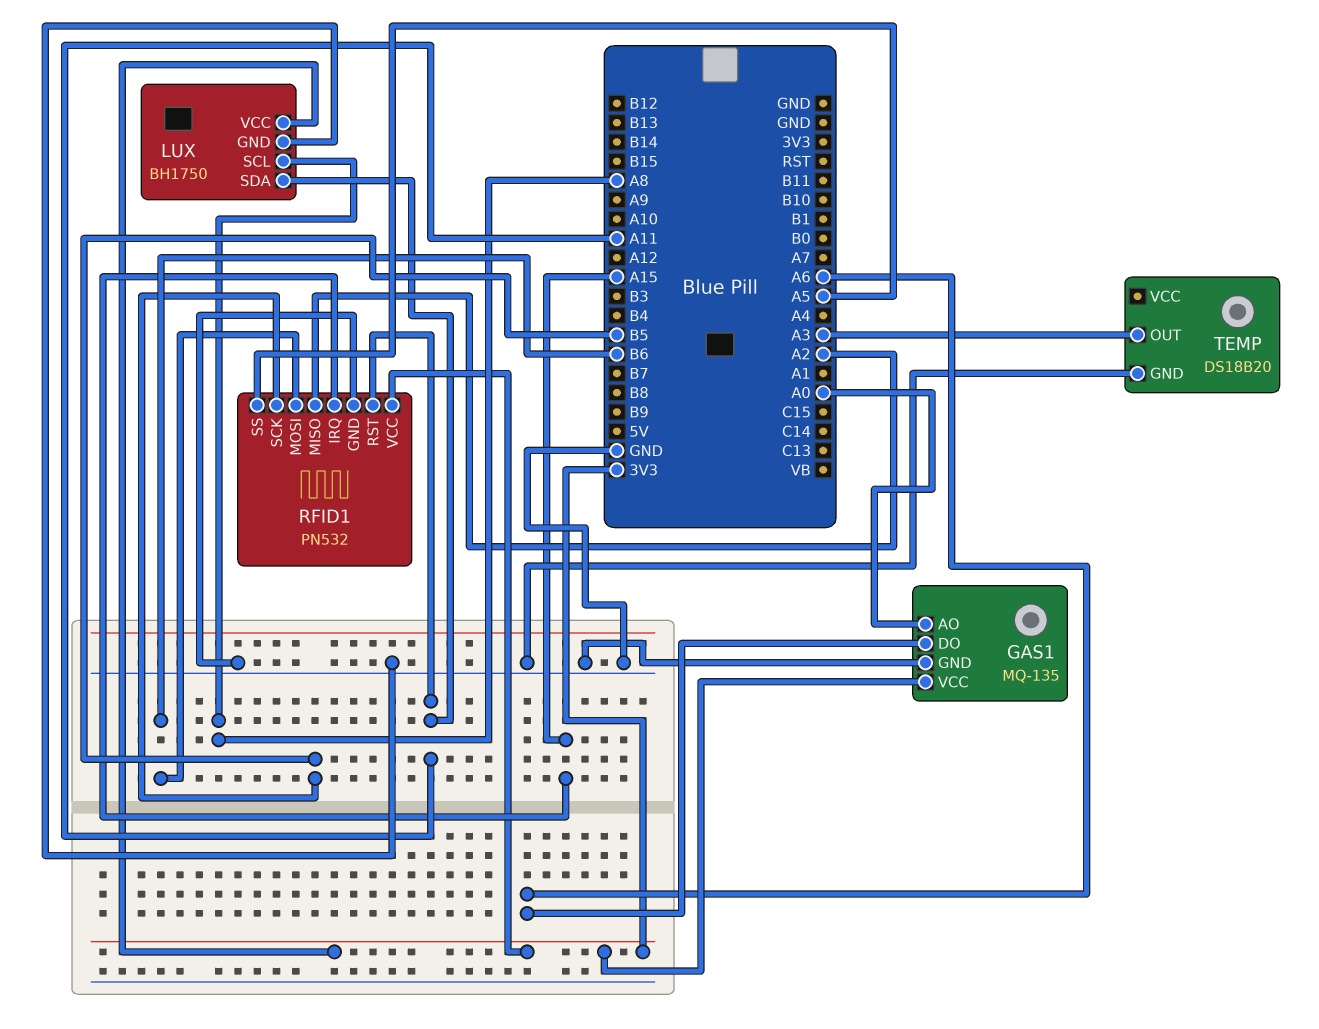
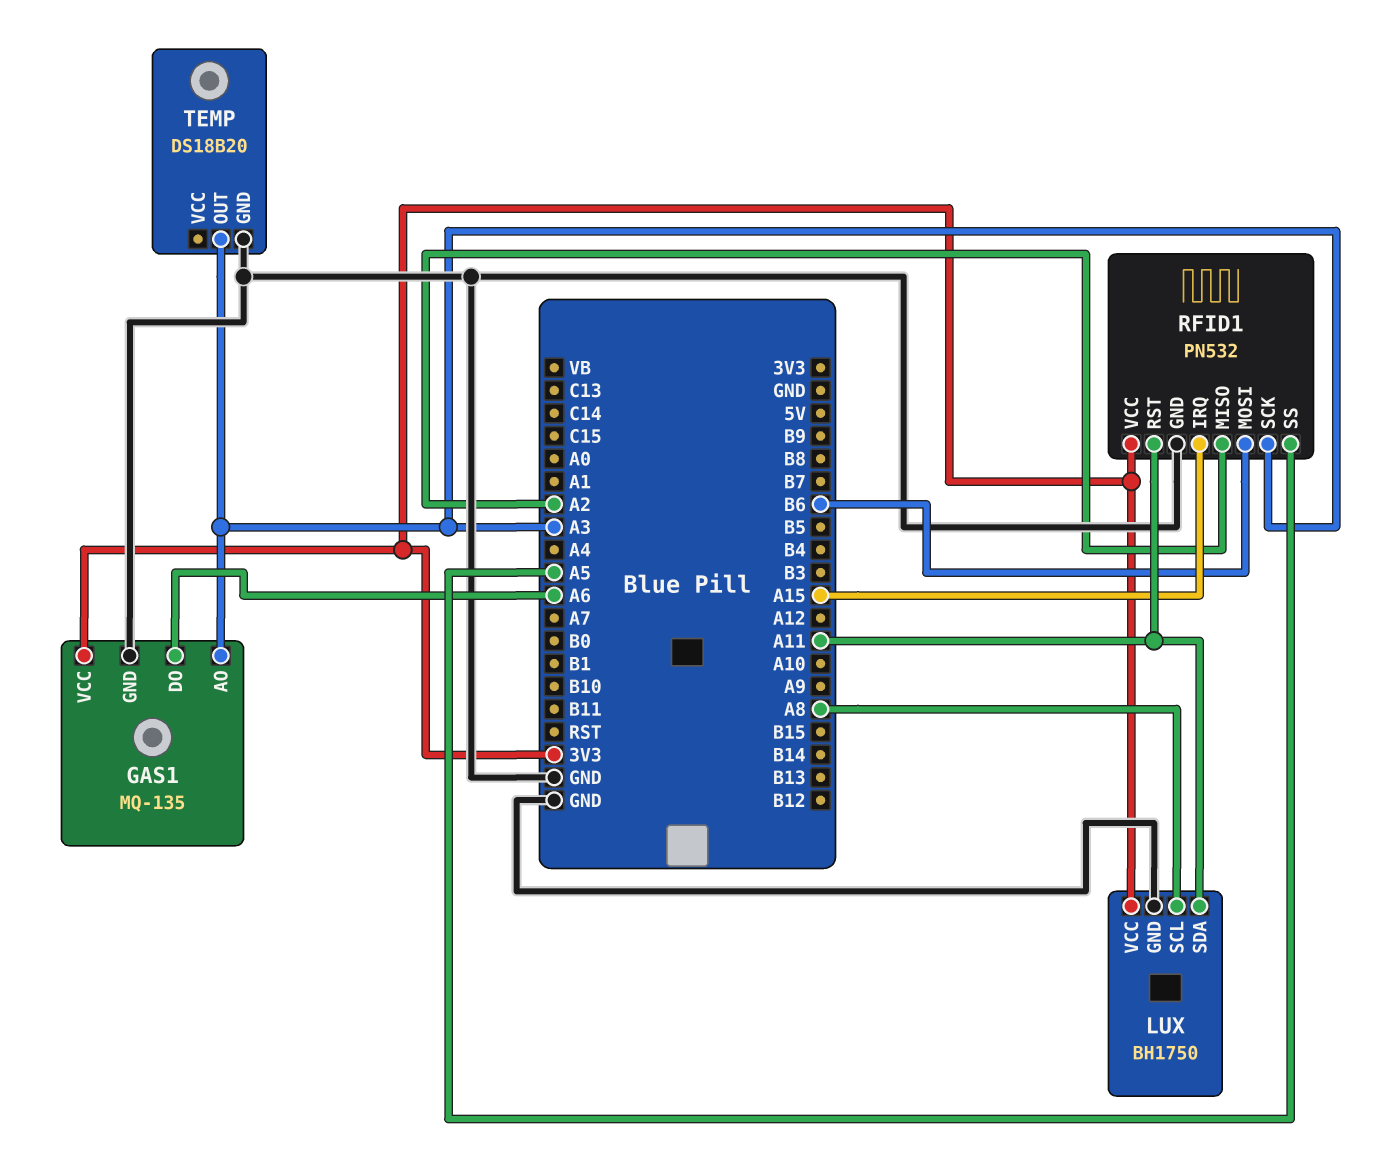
GAS1 pin AO: A0 -> A3
RFID1 pin SCK: B5 -> A3

